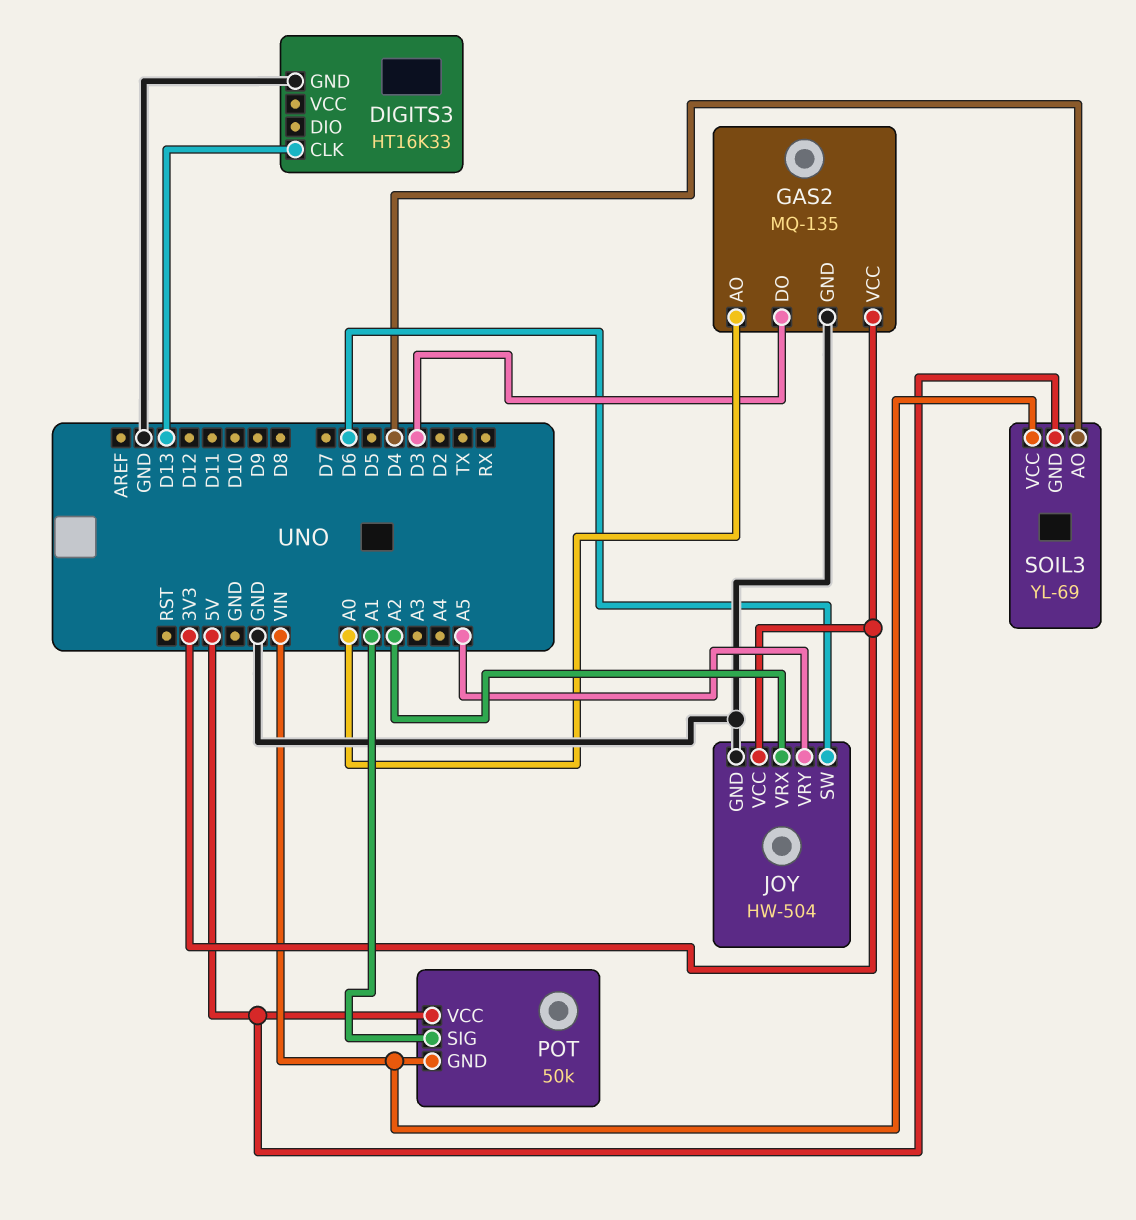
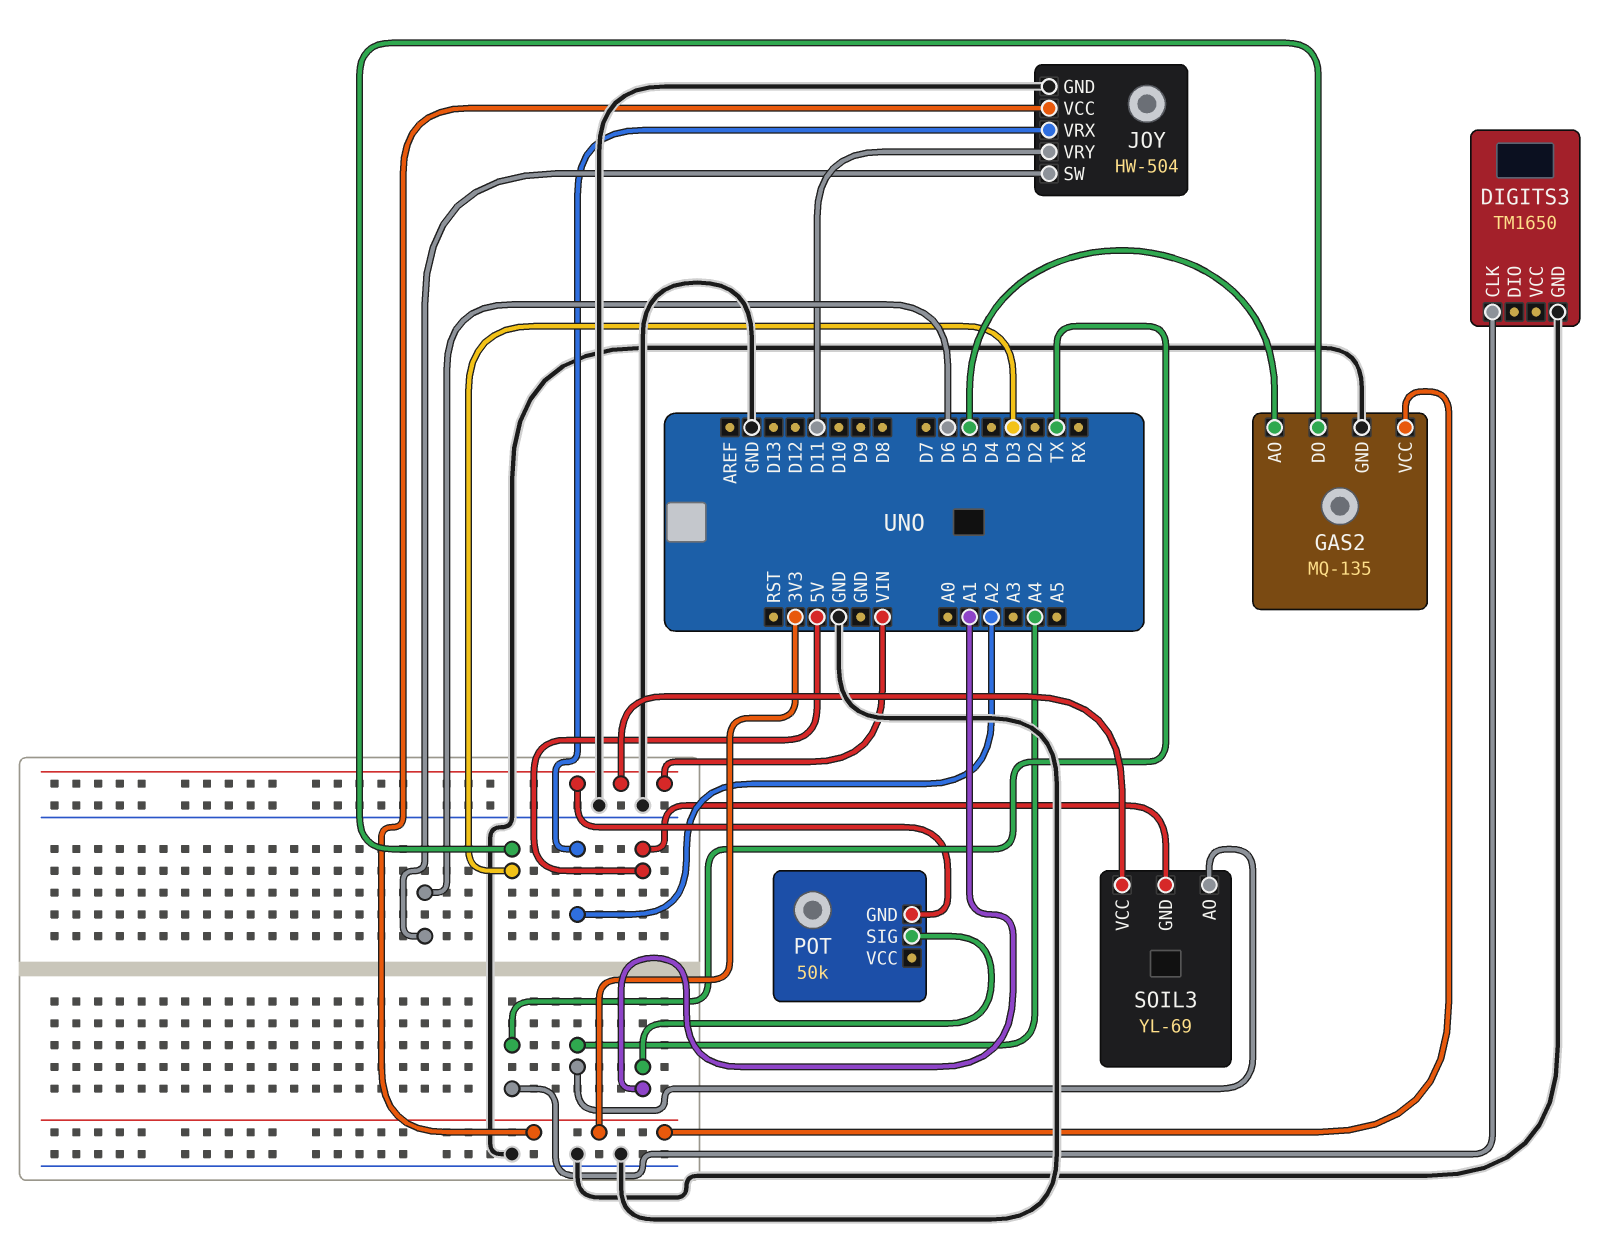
DIGITS3: HT16K33 -> TM1650
DIGITS3 pin CLK: D13 -> TX
GAS2 pin AO: A0 -> D5
JOY pin VRY: A5 -> D11
POT pin VCC: 5V -> none
SOIL3 pin AO: D4 -> A4

